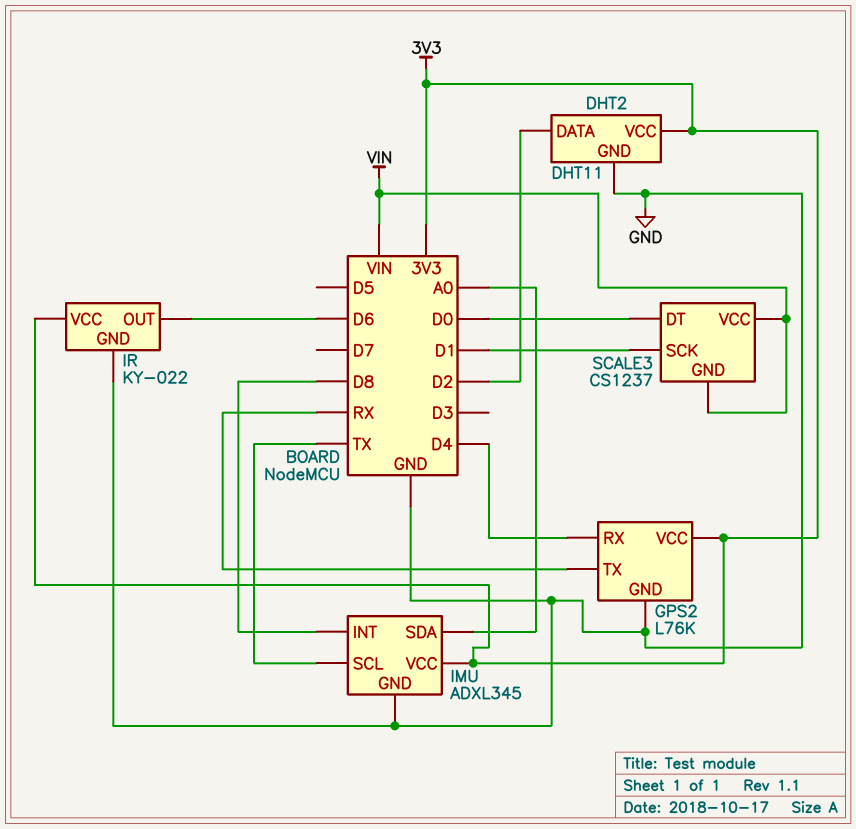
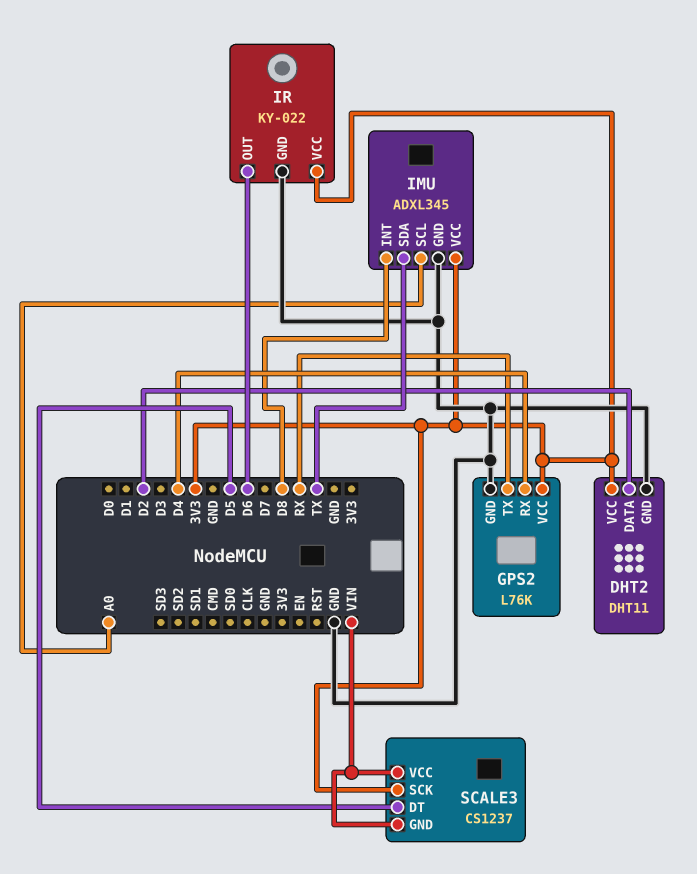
IMU pin SCL: TX -> A0
IMU pin SDA: A0 -> TX
SCALE3 pin DT: D0 -> D5
SCALE3 pin SCK: D1 -> 3V3

